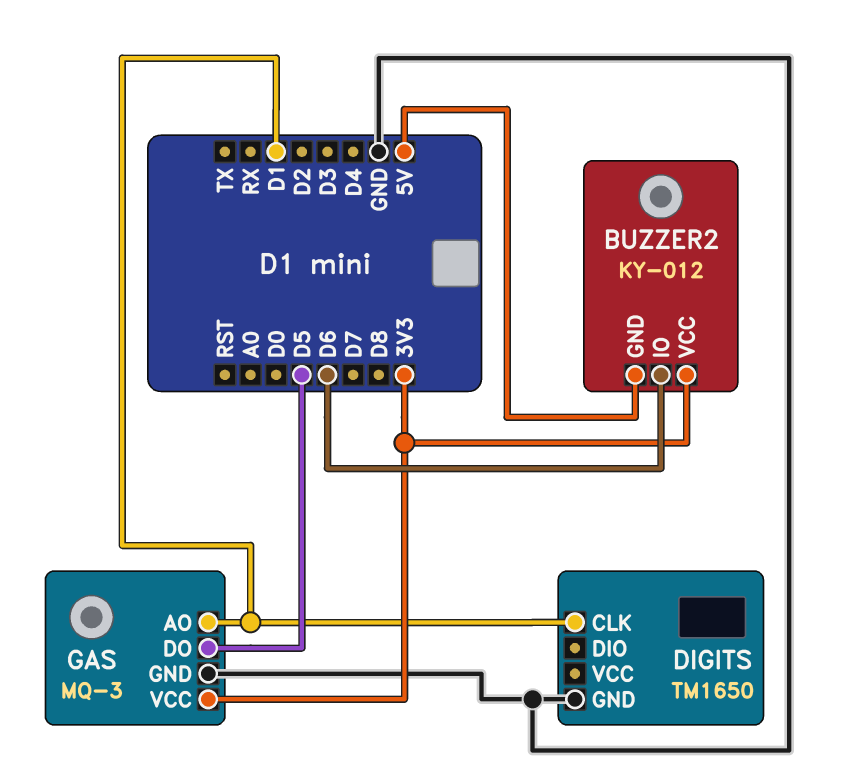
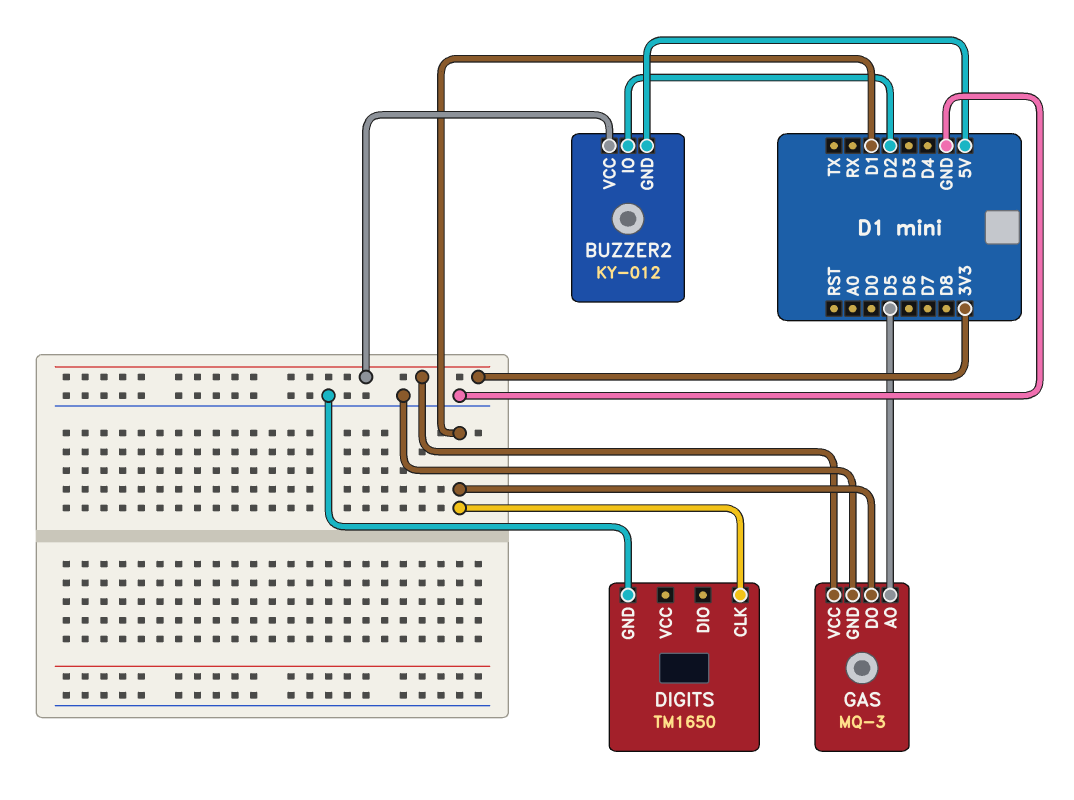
BUZZER2 pin IO: D6 -> D2
GAS pin AO: D1 -> D5
GAS pin DO: D5 -> D1

